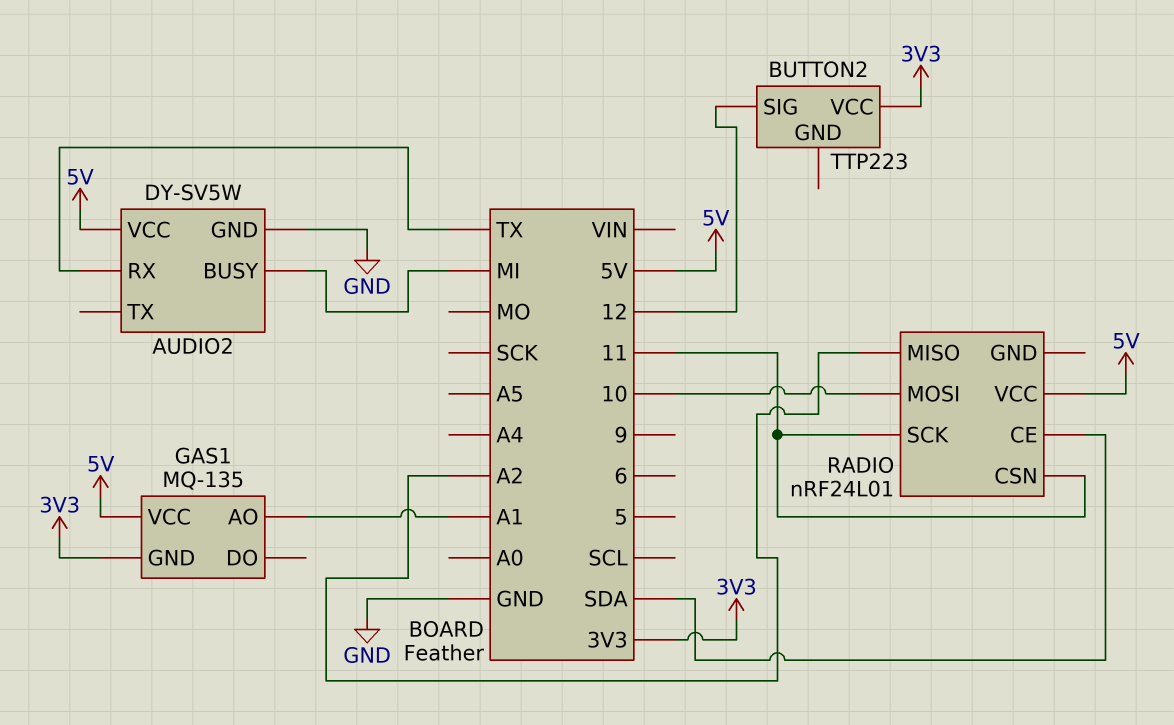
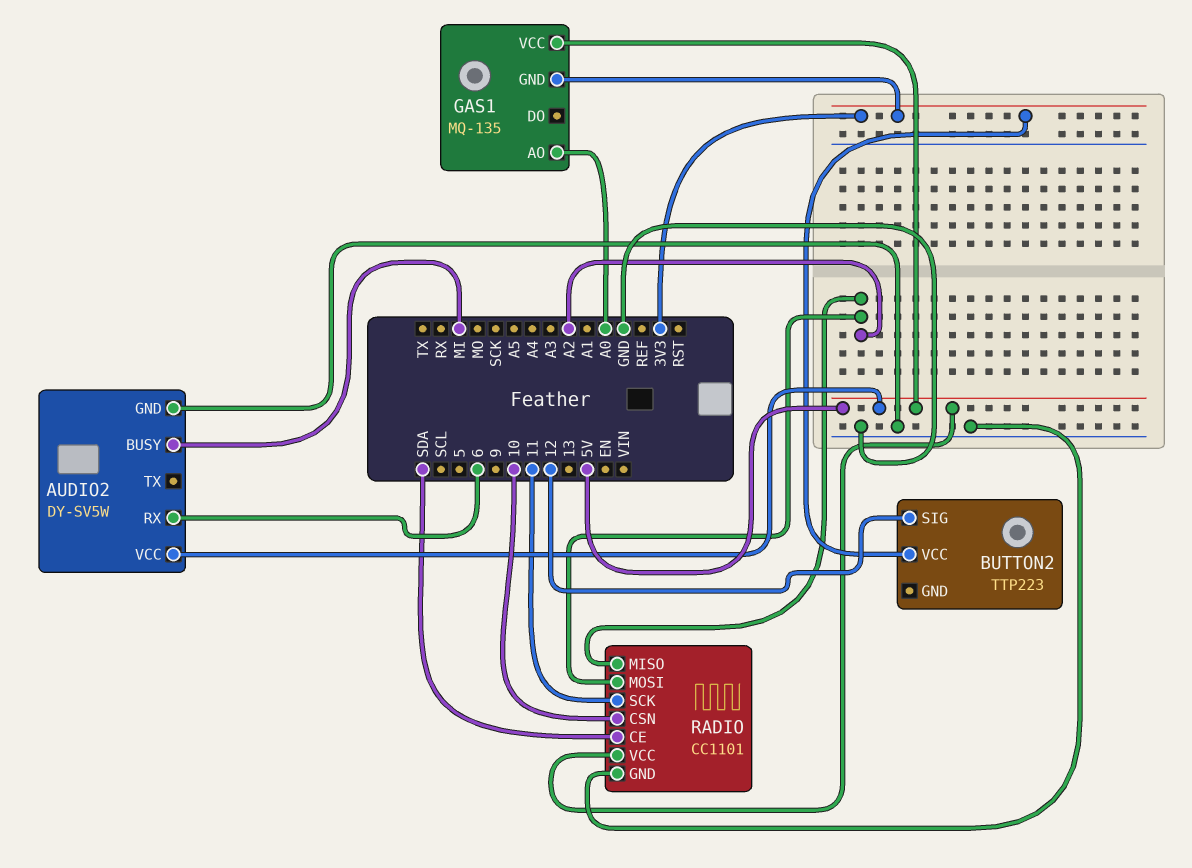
AUDIO2 pin RX: TX -> 6
GAS1 pin AO: A1 -> A0
RADIO: nRF24L01 -> CC1101
RADIO pin CSN: 11 -> 10
RADIO pin GND: none -> GND
RADIO pin MOSI: 10 -> A2

